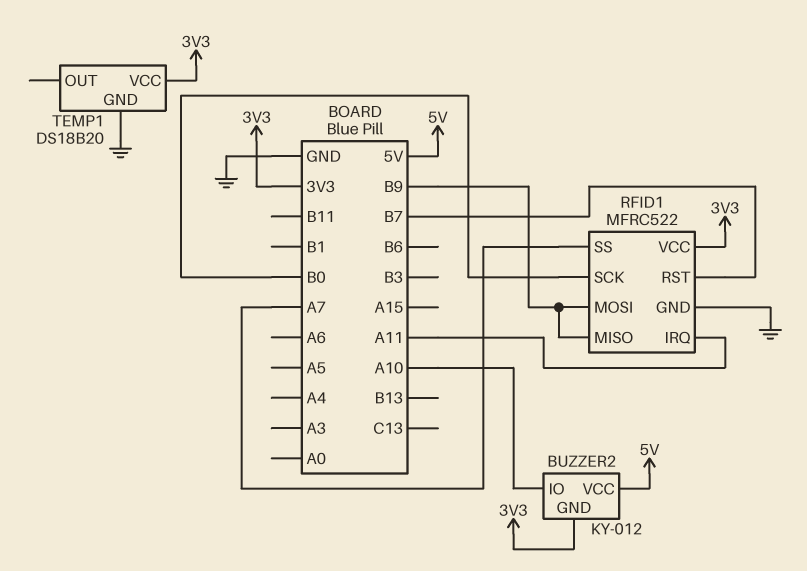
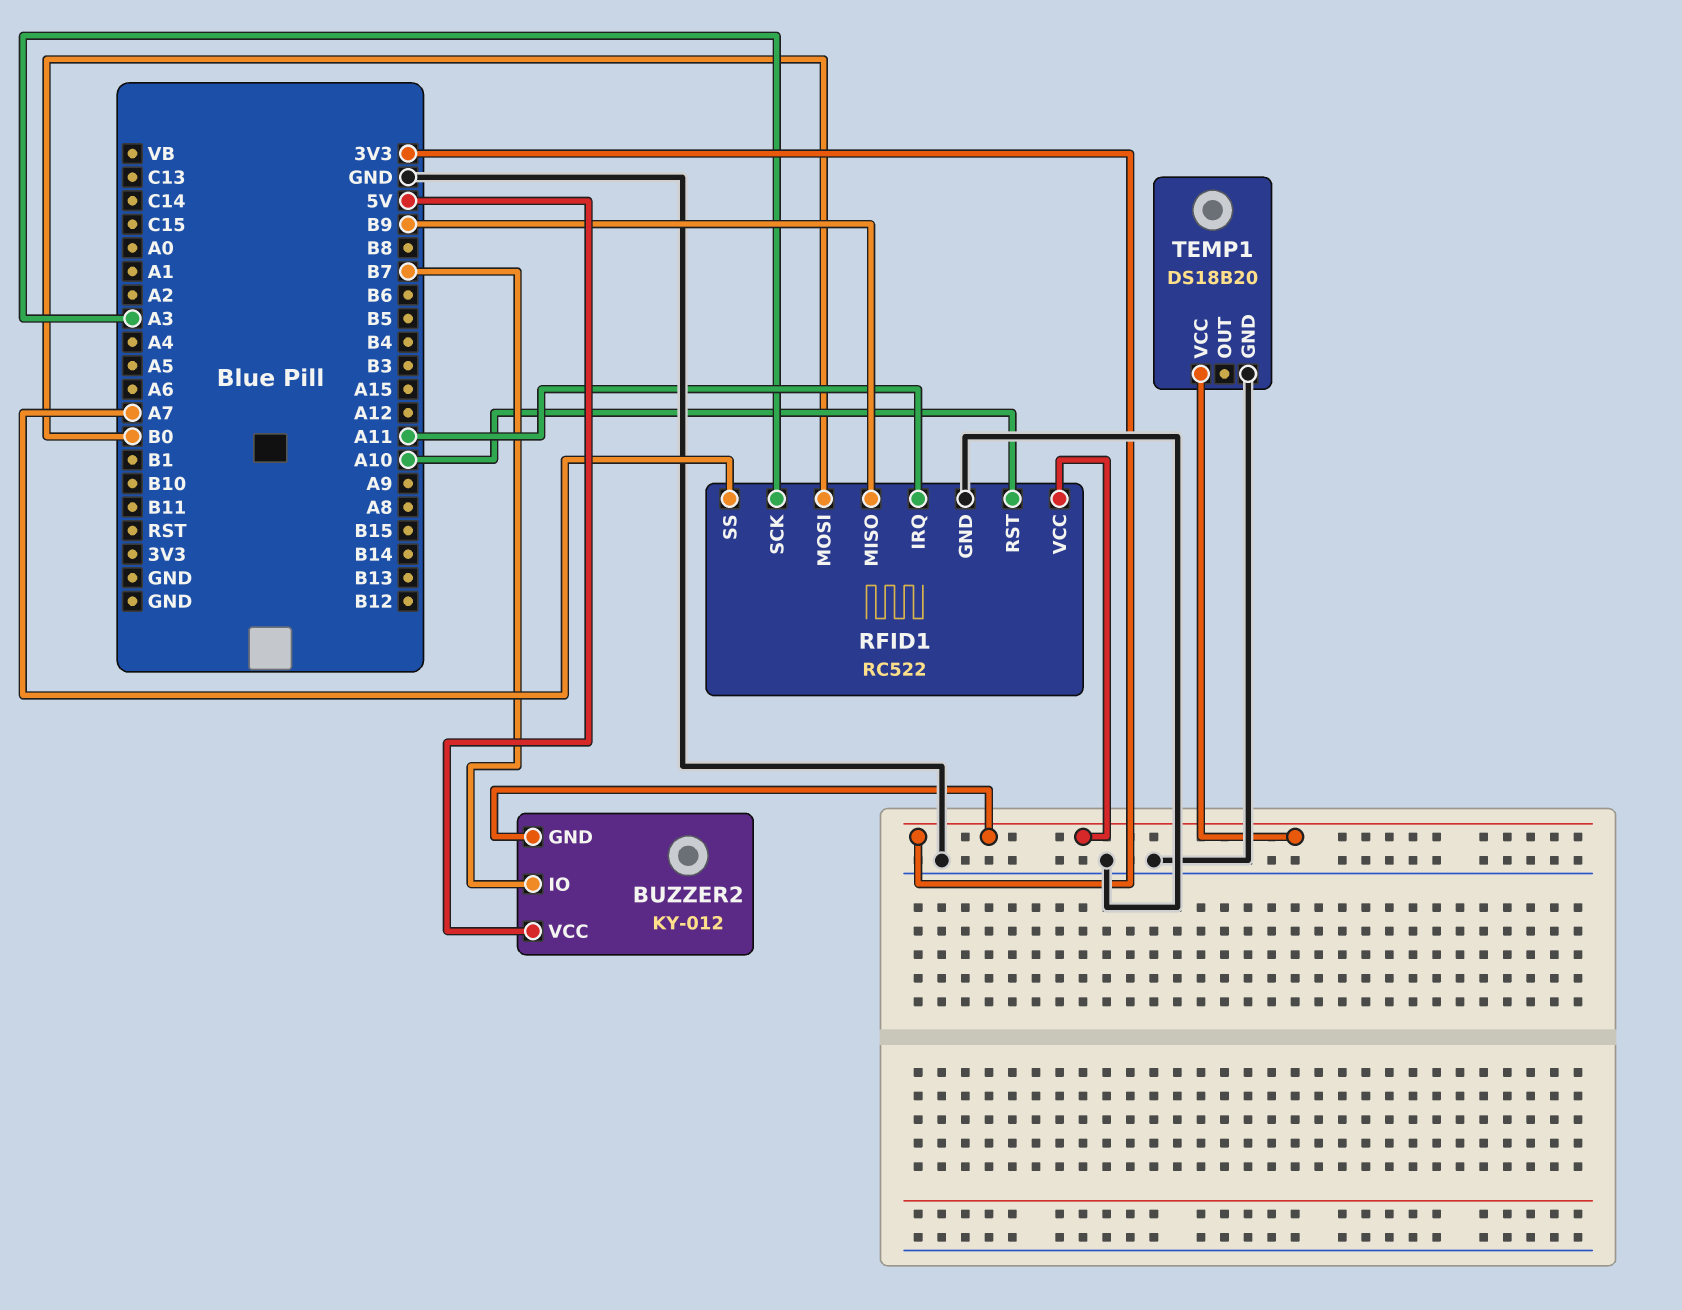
BUZZER2 pin IO: A10 -> B7
RFID1: MFRC522 -> RC522
RFID1 pin MOSI: B9 -> B0
RFID1 pin RST: B7 -> A10
RFID1 pin SCK: B0 -> A3

